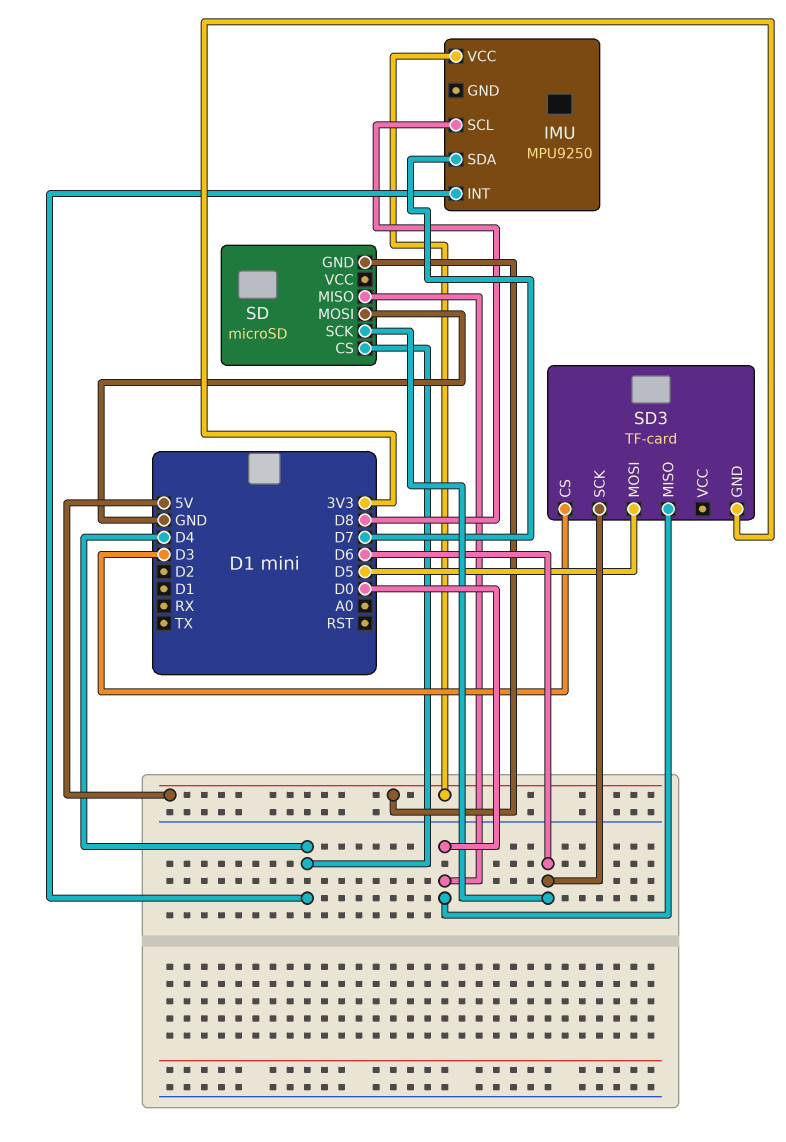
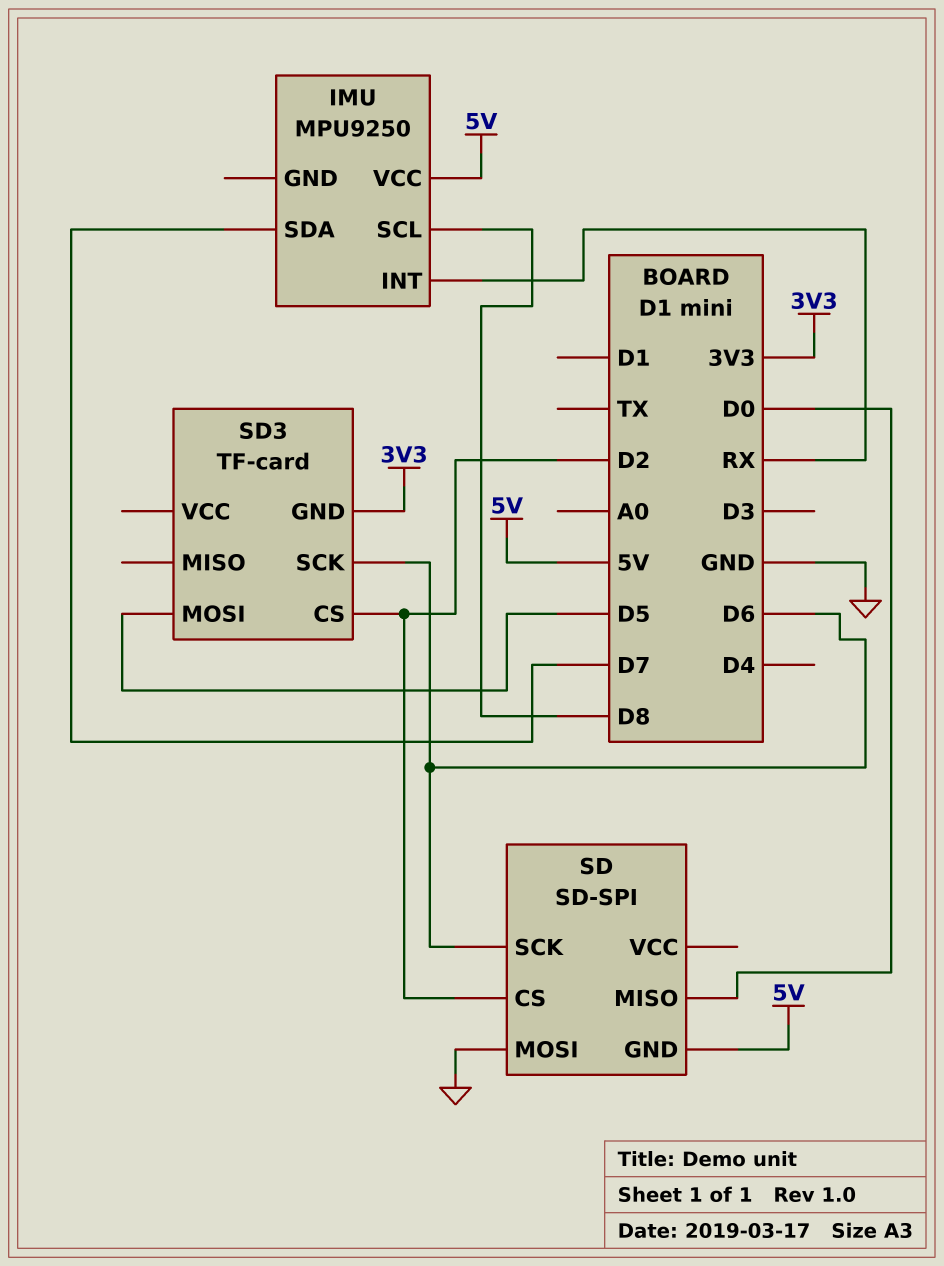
IMU pin INT: D4 -> RX
SD: microSD -> SD-SPI
SD pin CS: D4 -> D2
SD3 pin CS: D3 -> D2
SD3 pin MISO: D0 -> none

